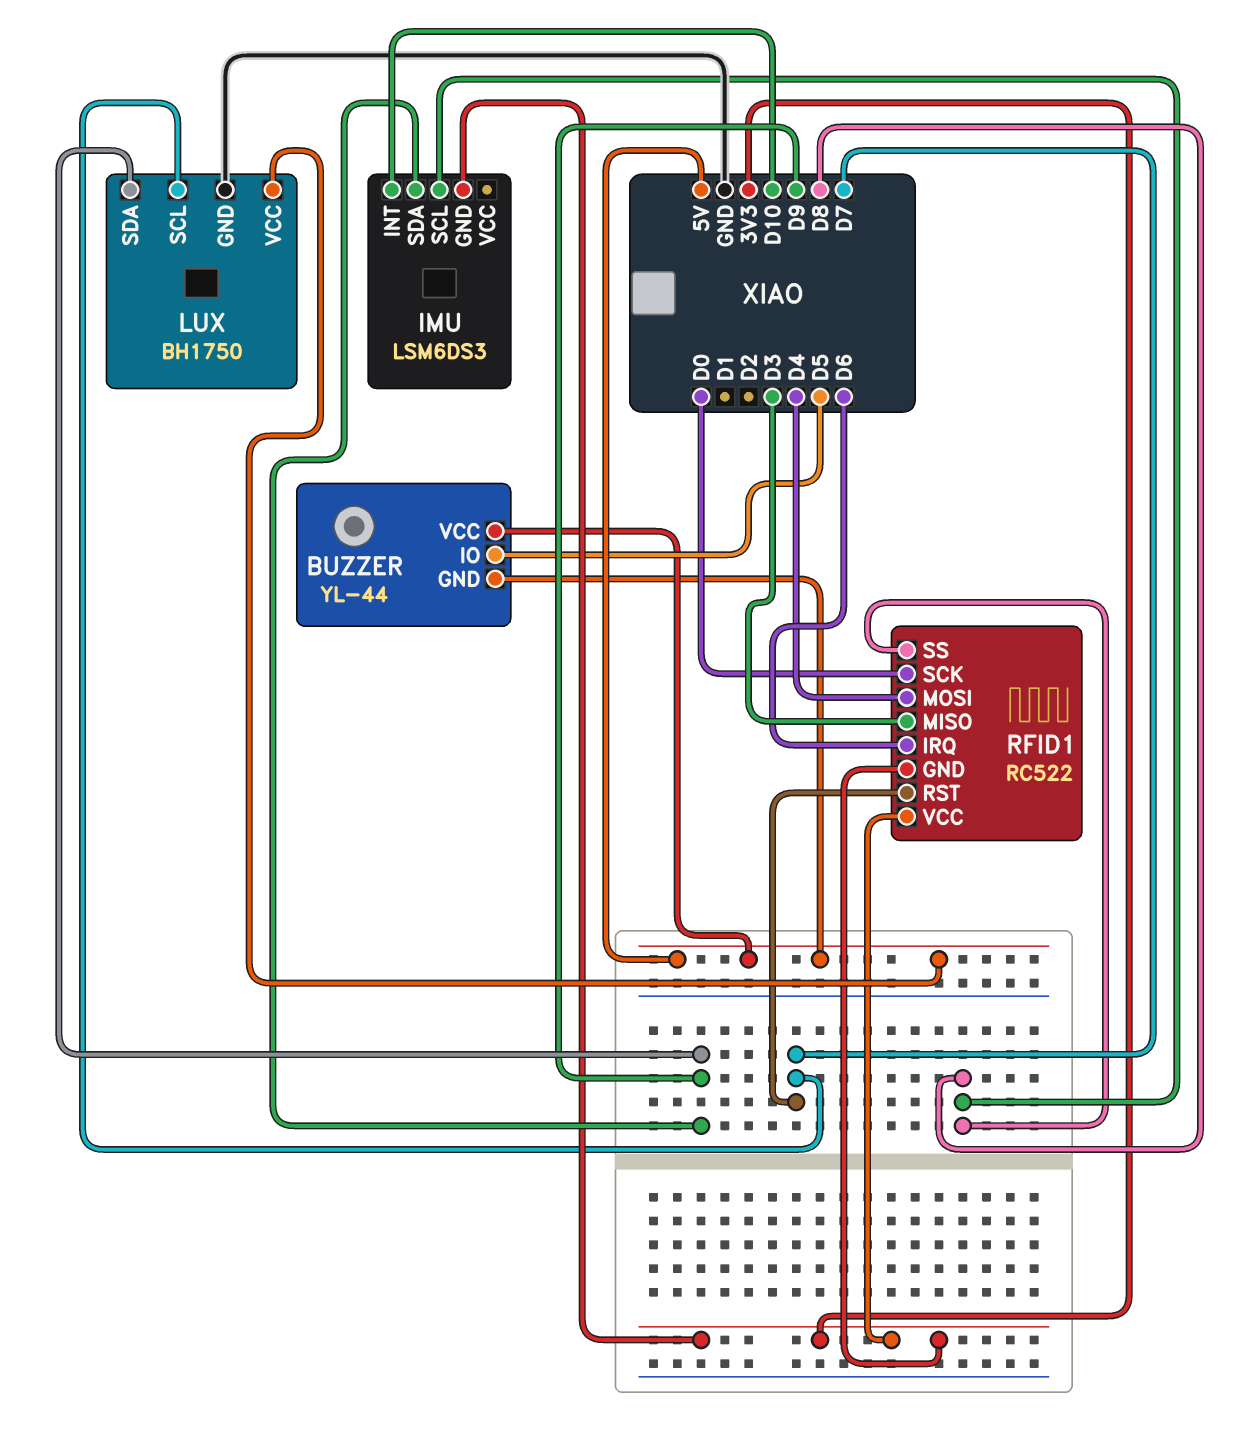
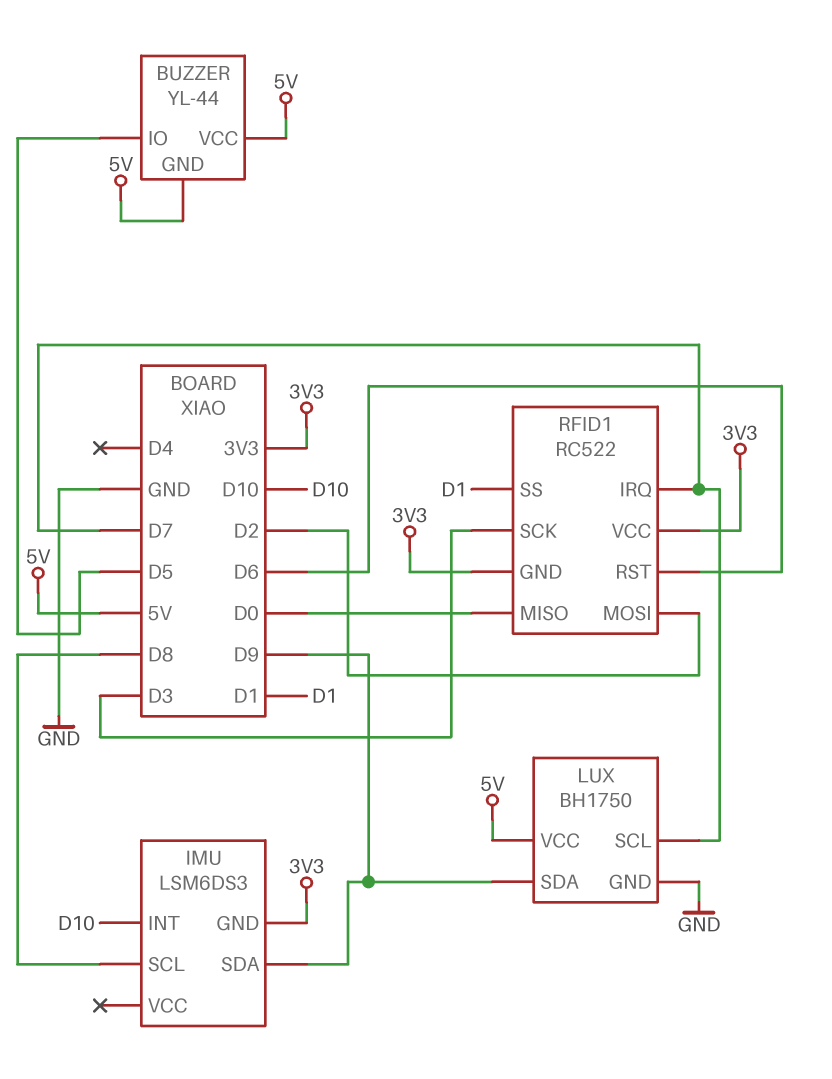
RFID1 pin IRQ: D6 -> D7
RFID1 pin MISO: D3 -> D0
RFID1 pin MOSI: D4 -> D2
RFID1 pin RST: D7 -> D6
RFID1 pin SCK: D0 -> D3
RFID1 pin SS: D8 -> D1

